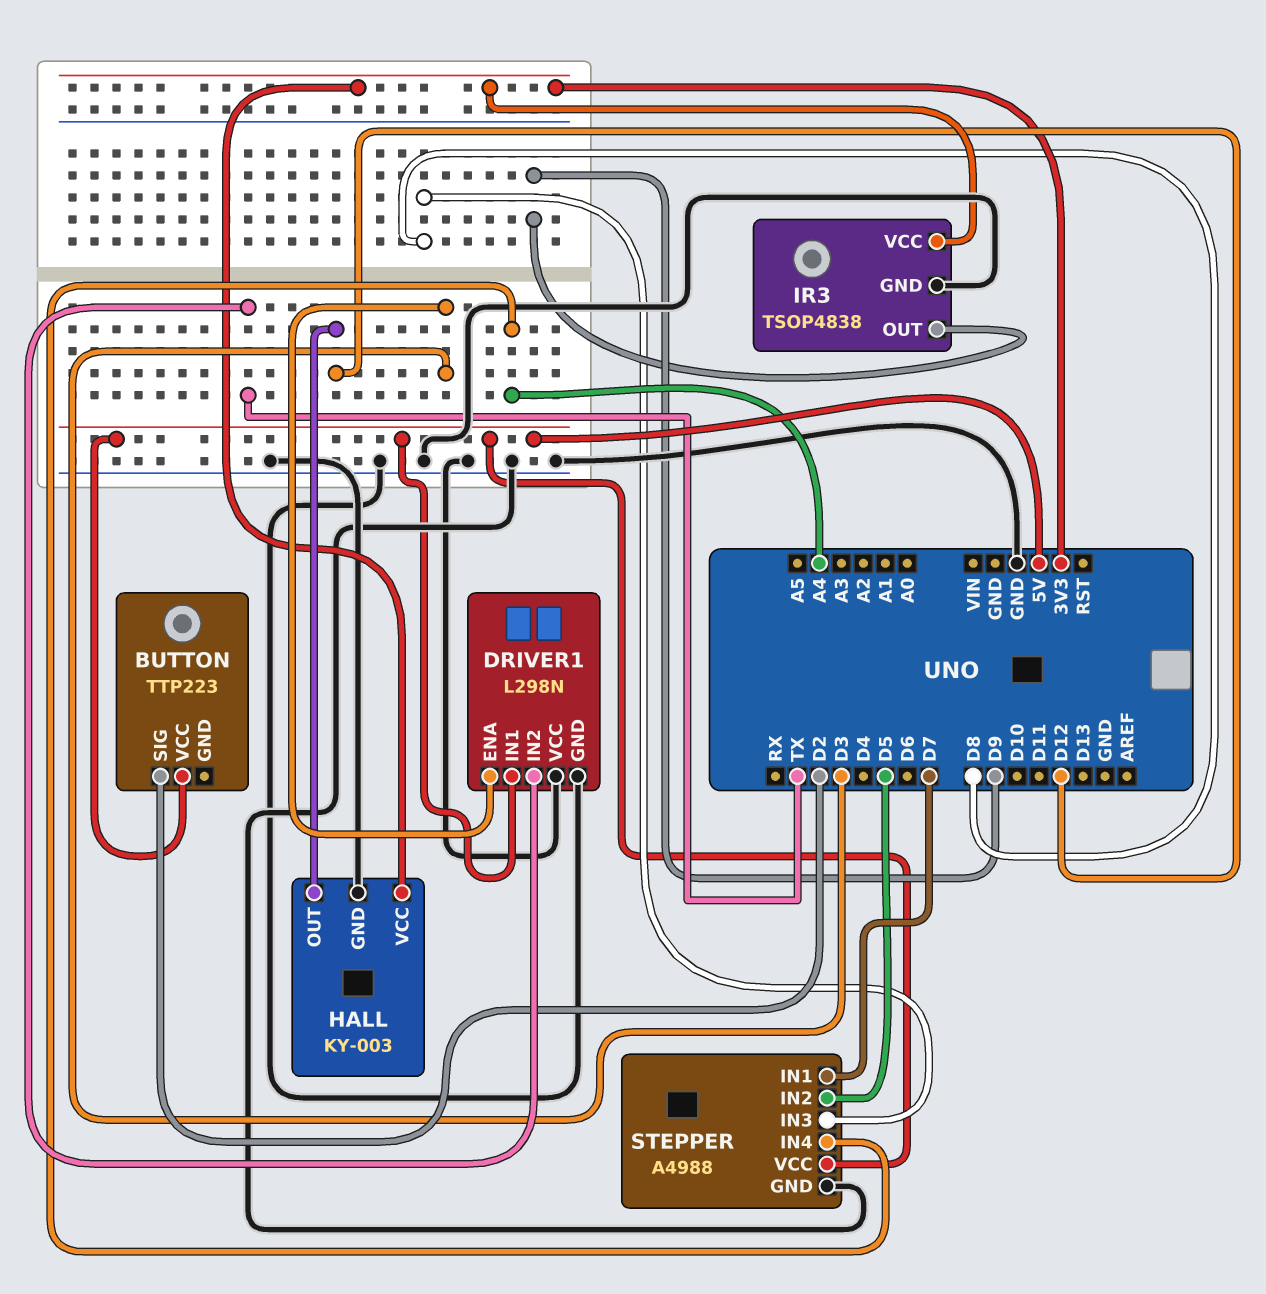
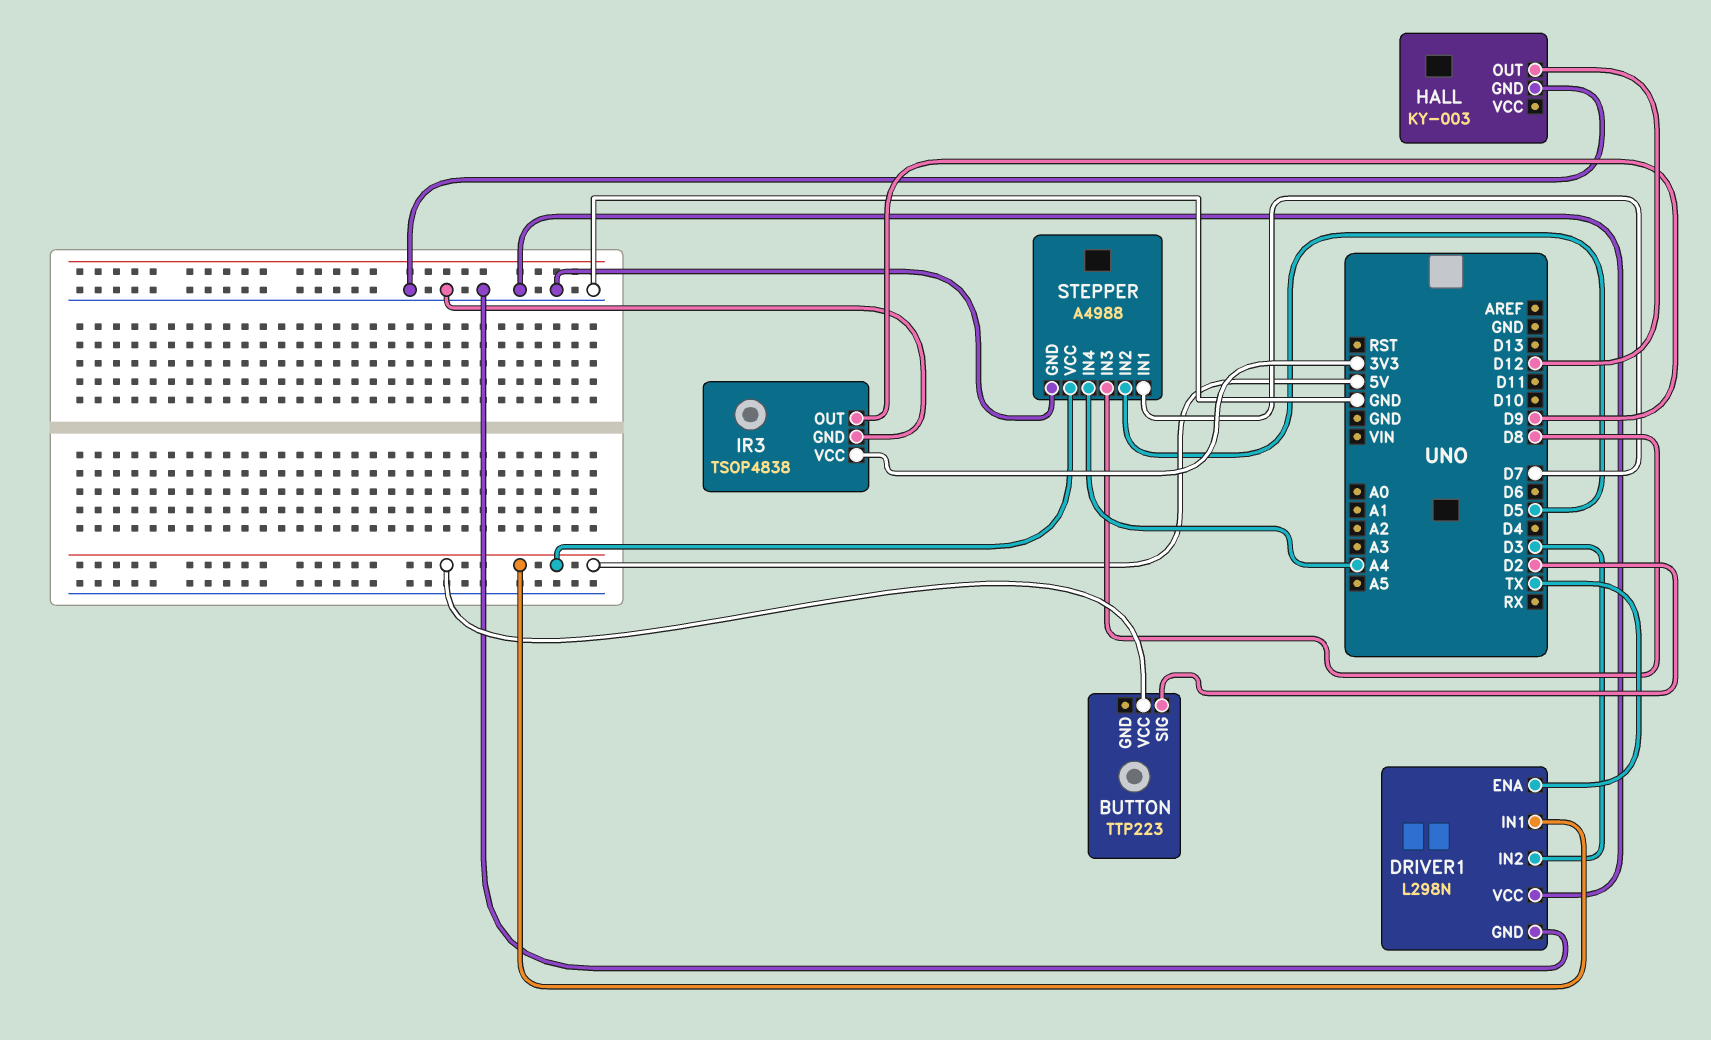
DRIVER1 pin ENA: D3 -> TX
DRIVER1 pin IN2: TX -> D3
HALL pin VCC: 3V3 -> none

